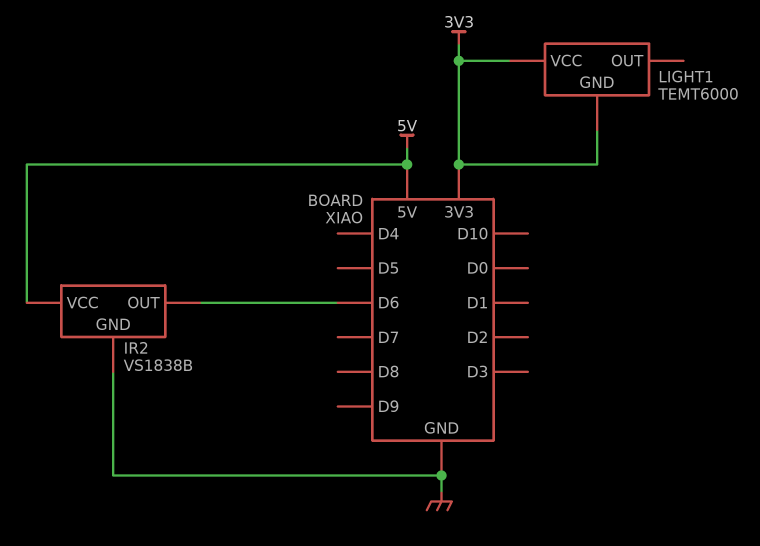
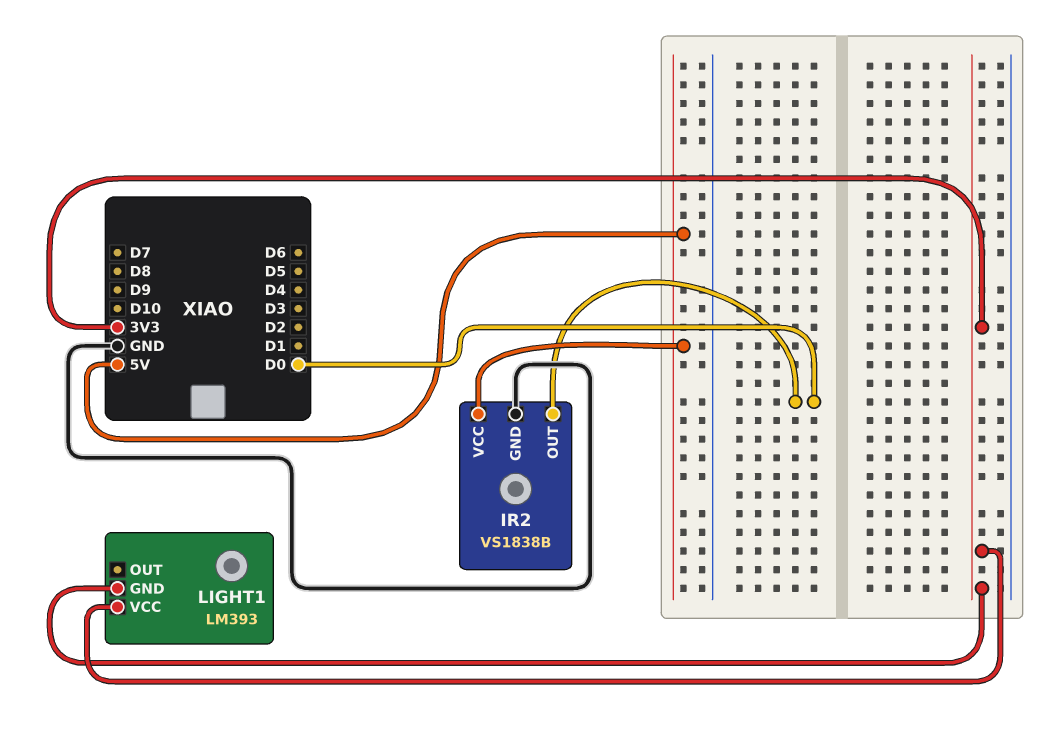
IR2 pin OUT: D6 -> D0
LIGHT1: TEMT6000 -> LM393

